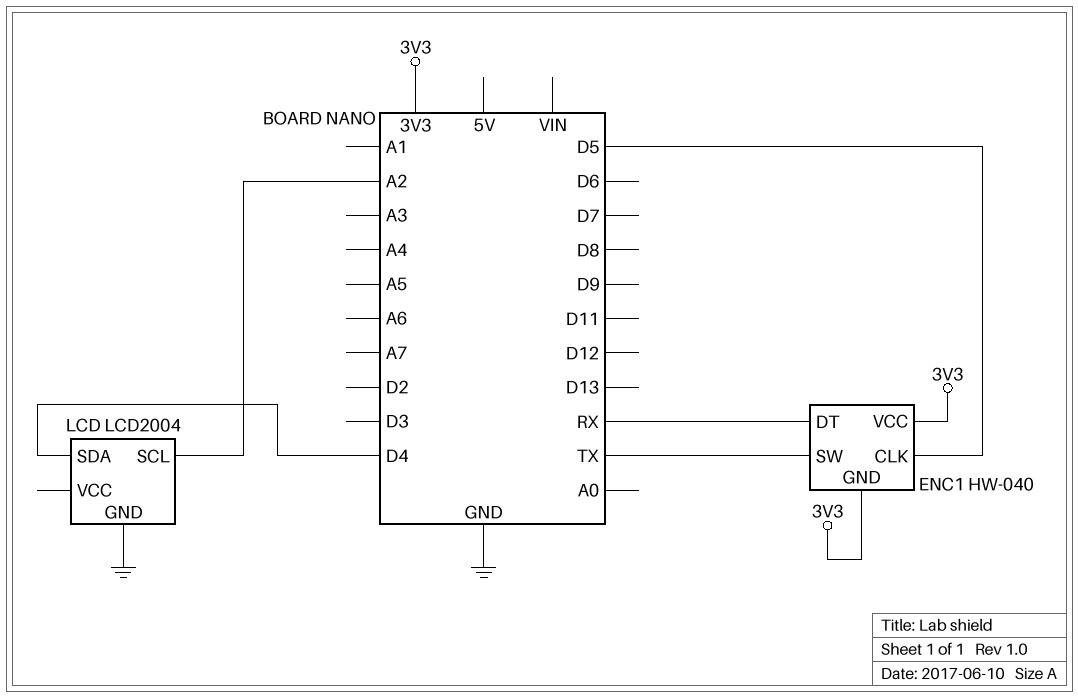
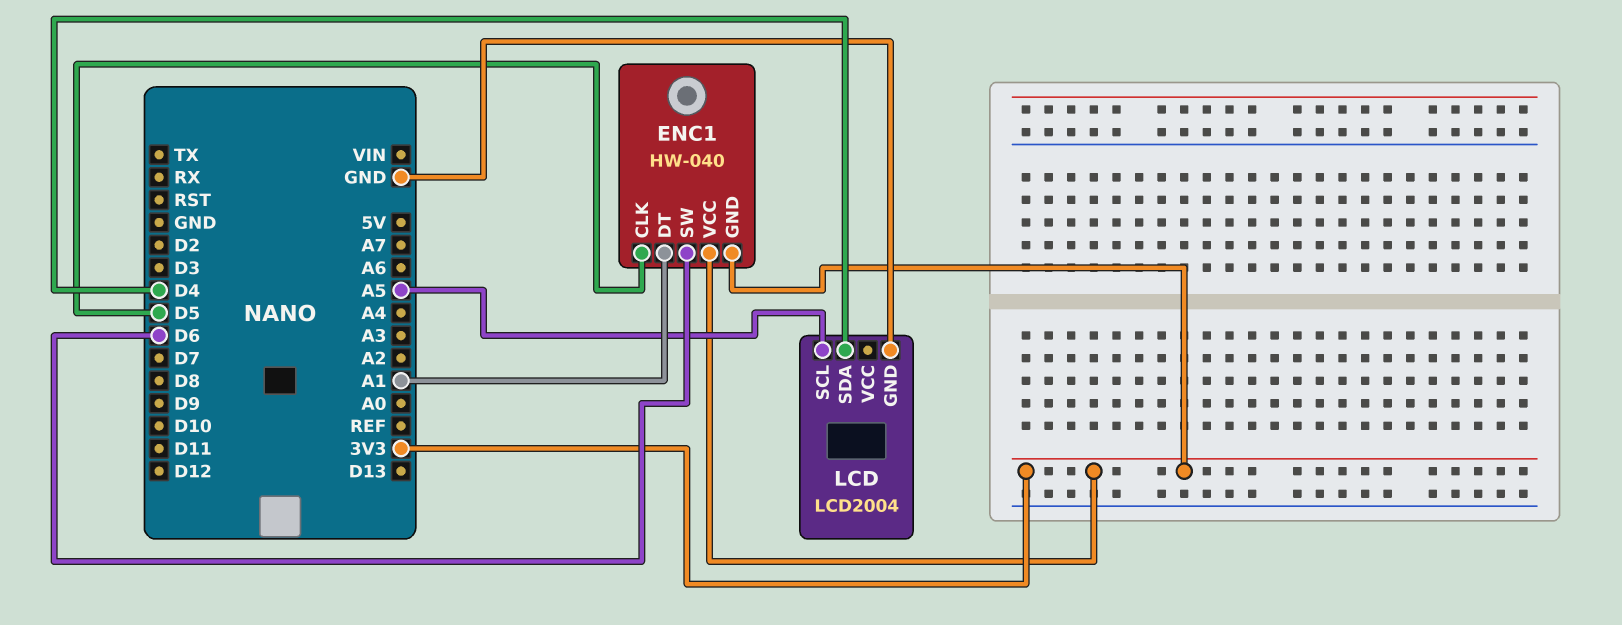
ENC1 pin DT: RX -> A1
ENC1 pin SW: TX -> D6
LCD pin SCL: A2 -> A5

